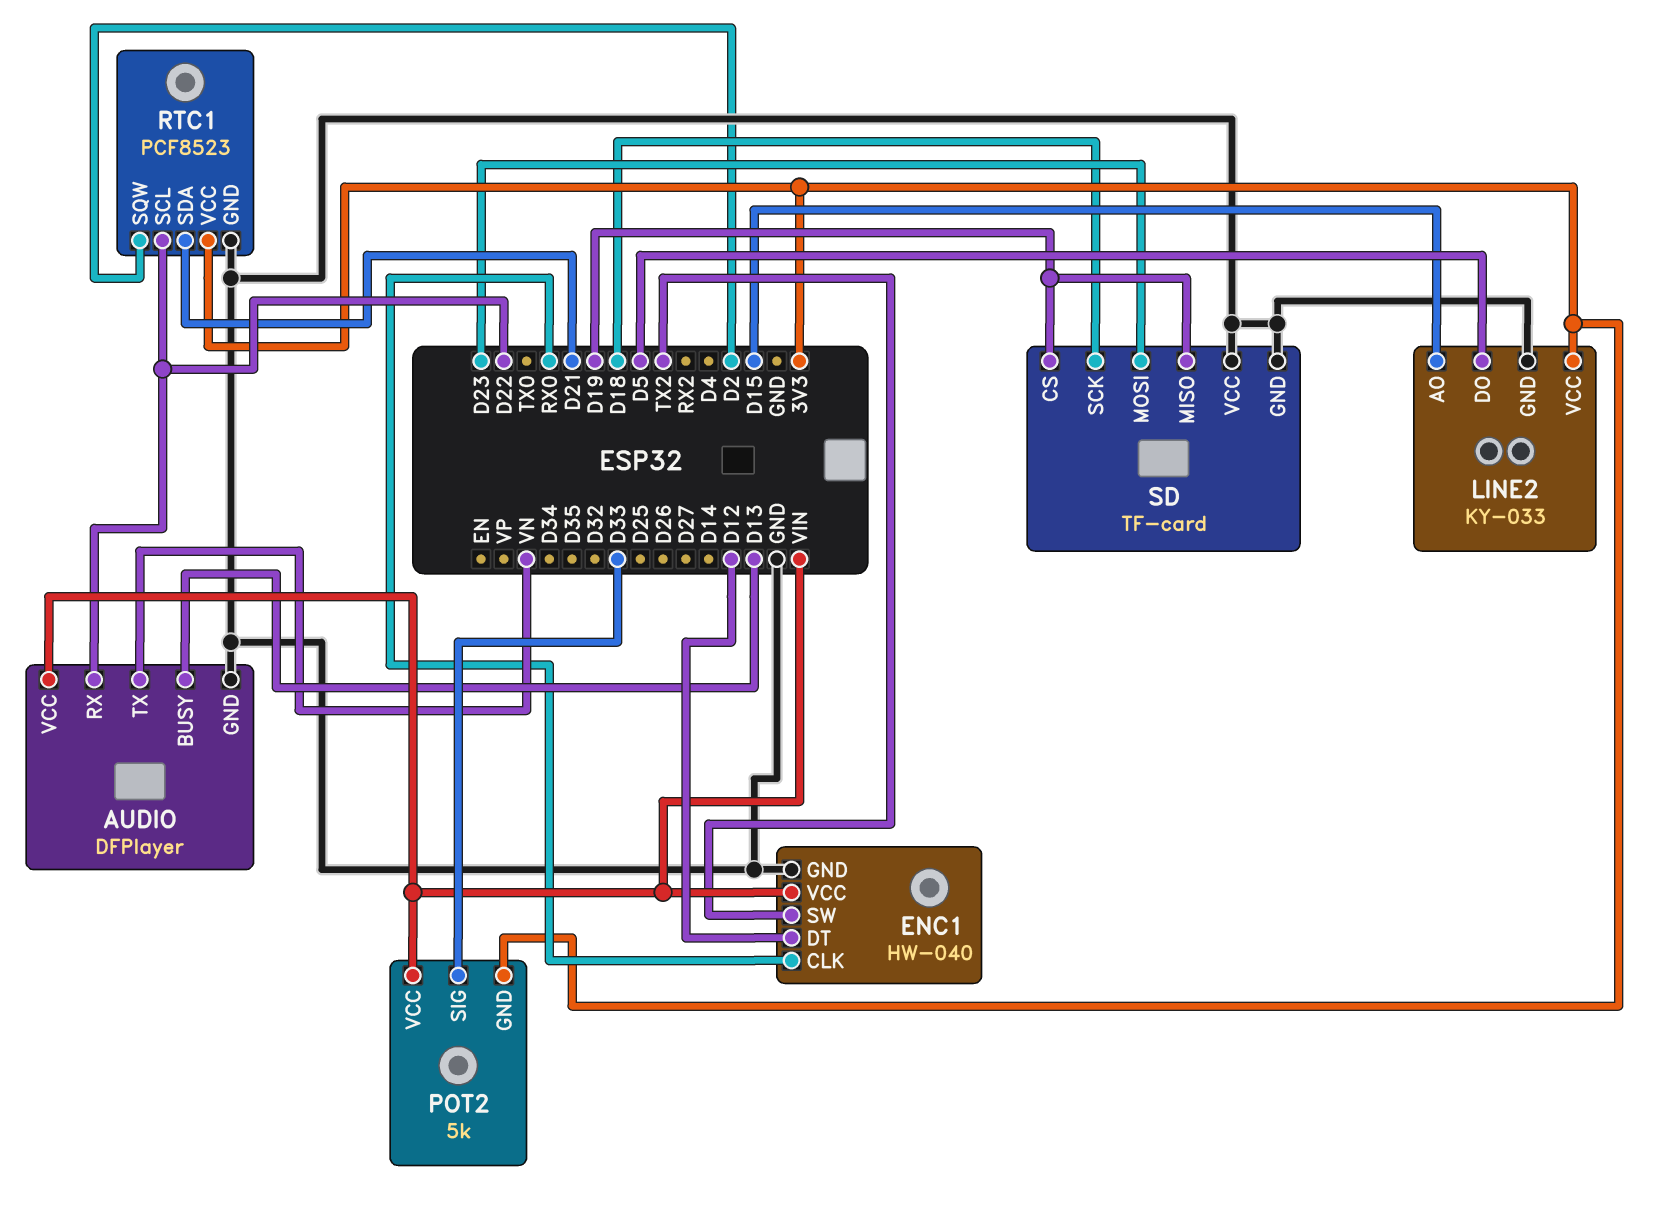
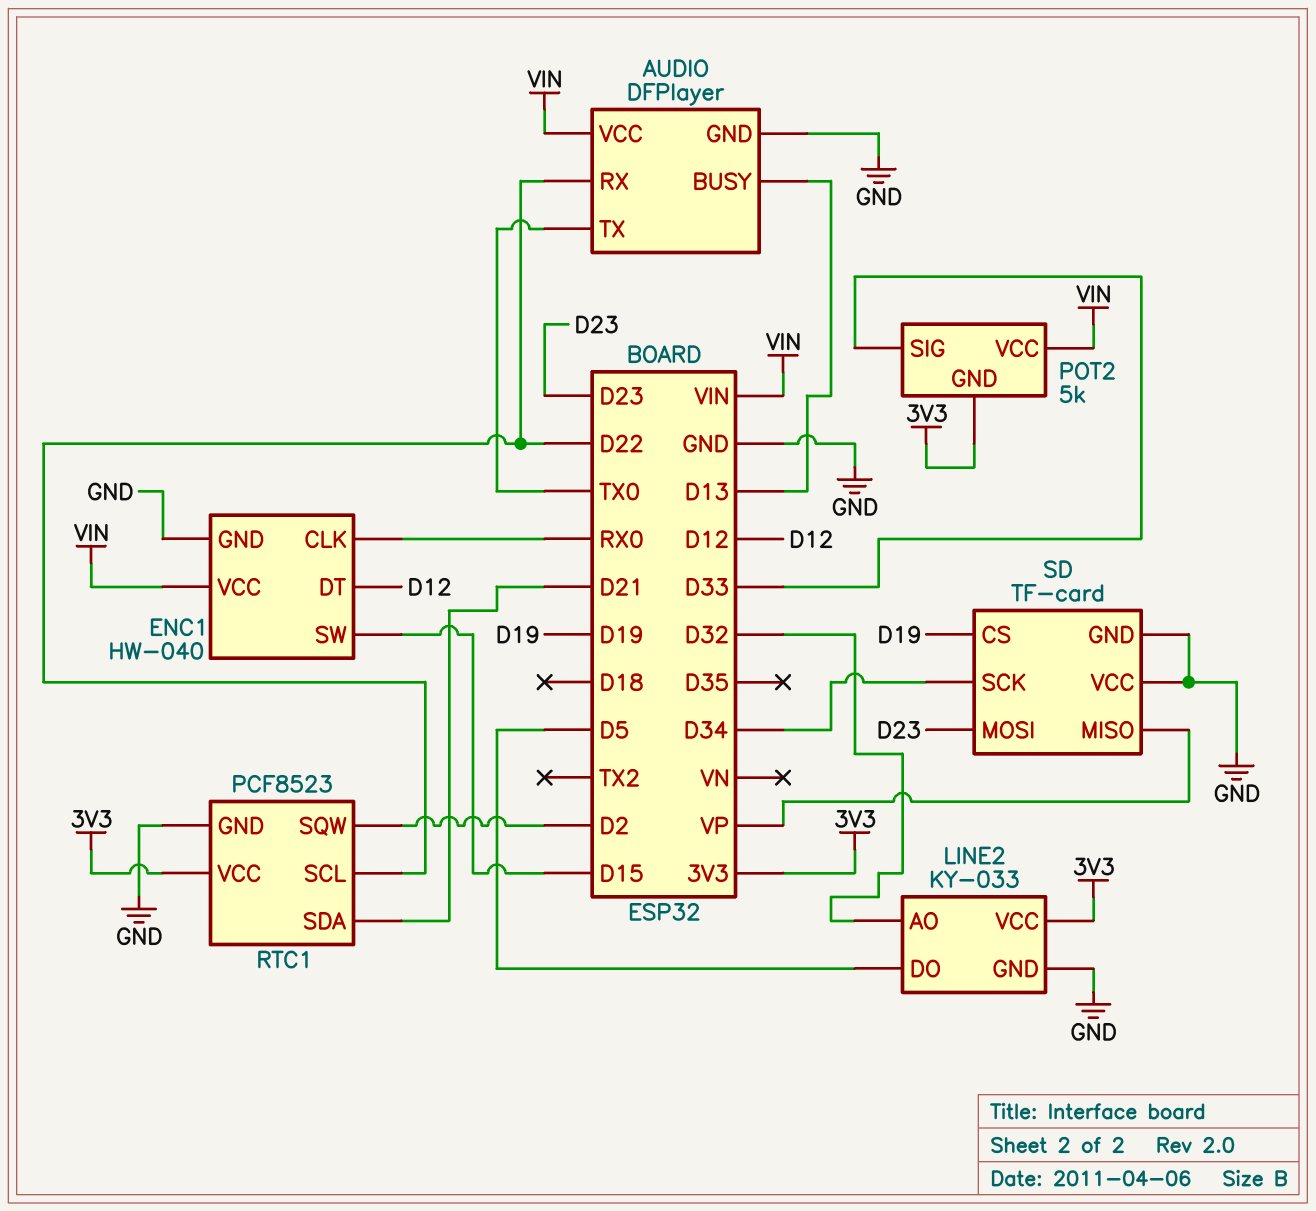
AUDIO pin TX: VN -> TX0
ENC1 pin SW: TX2 -> D15
LINE2 pin AO: D15 -> D32
SD pin MISO: D19 -> VP
SD pin SCK: D18 -> D34

